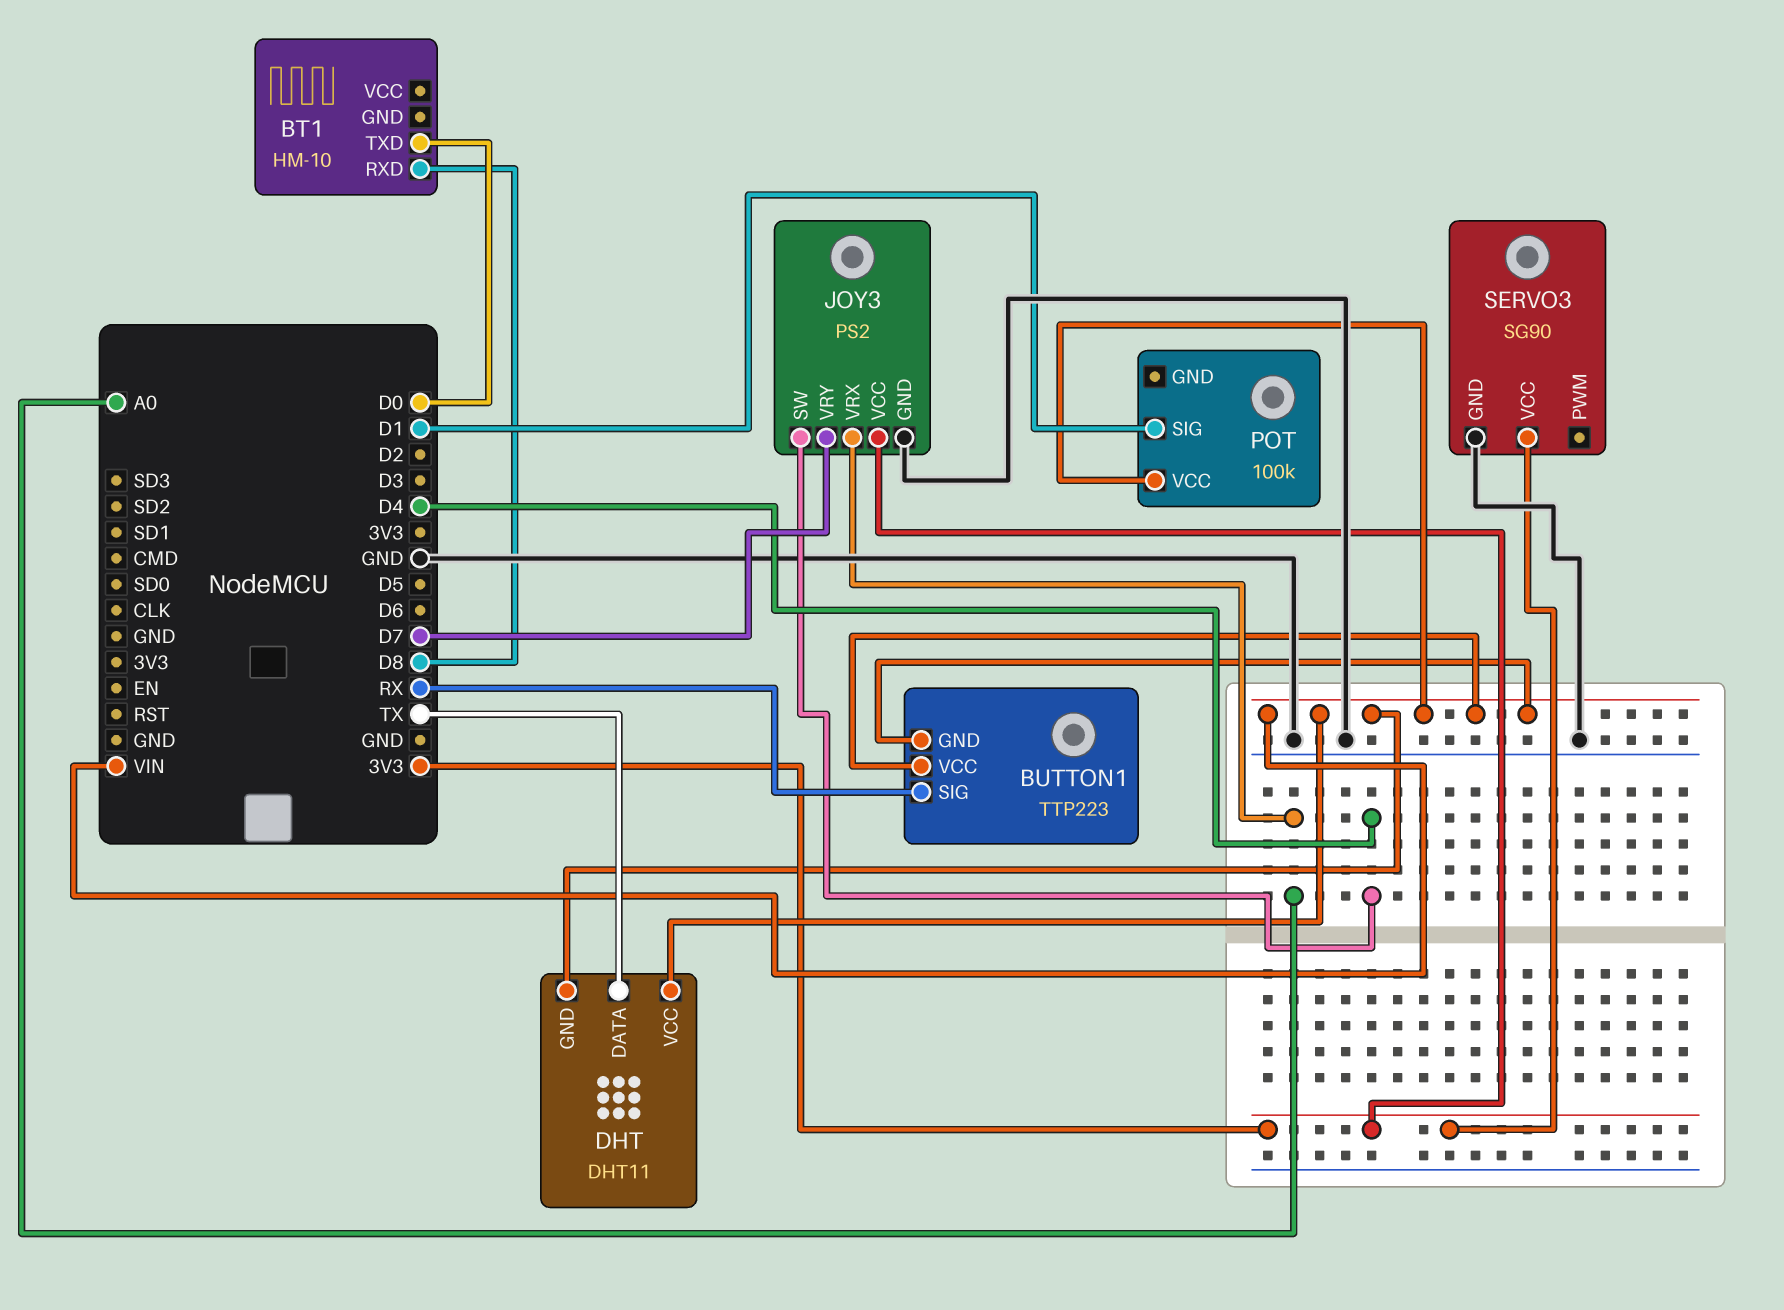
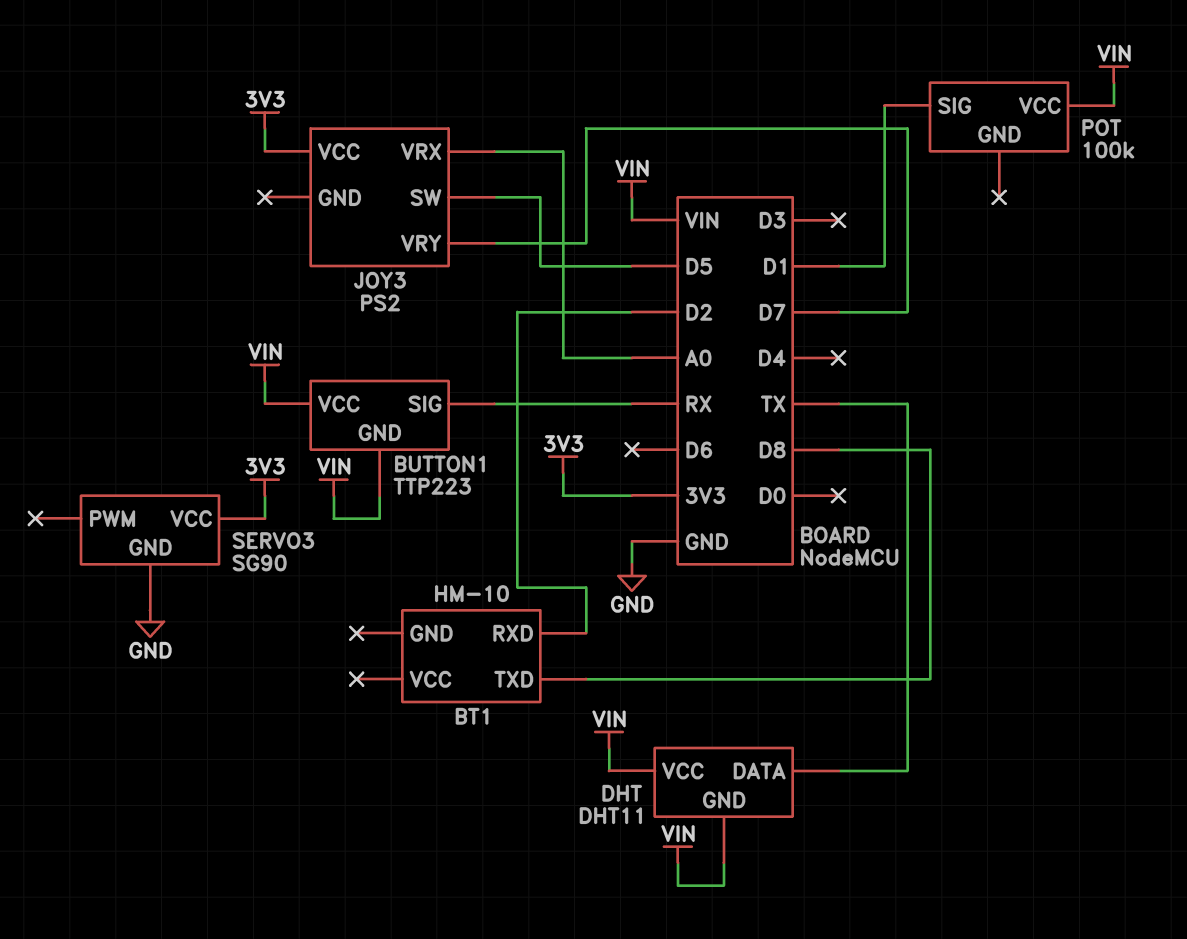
BT1 pin RXD: D8 -> D2
BT1 pin TXD: D0 -> D8
JOY3 pin GND: GND -> none
JOY3 pin SW: D4 -> D5

